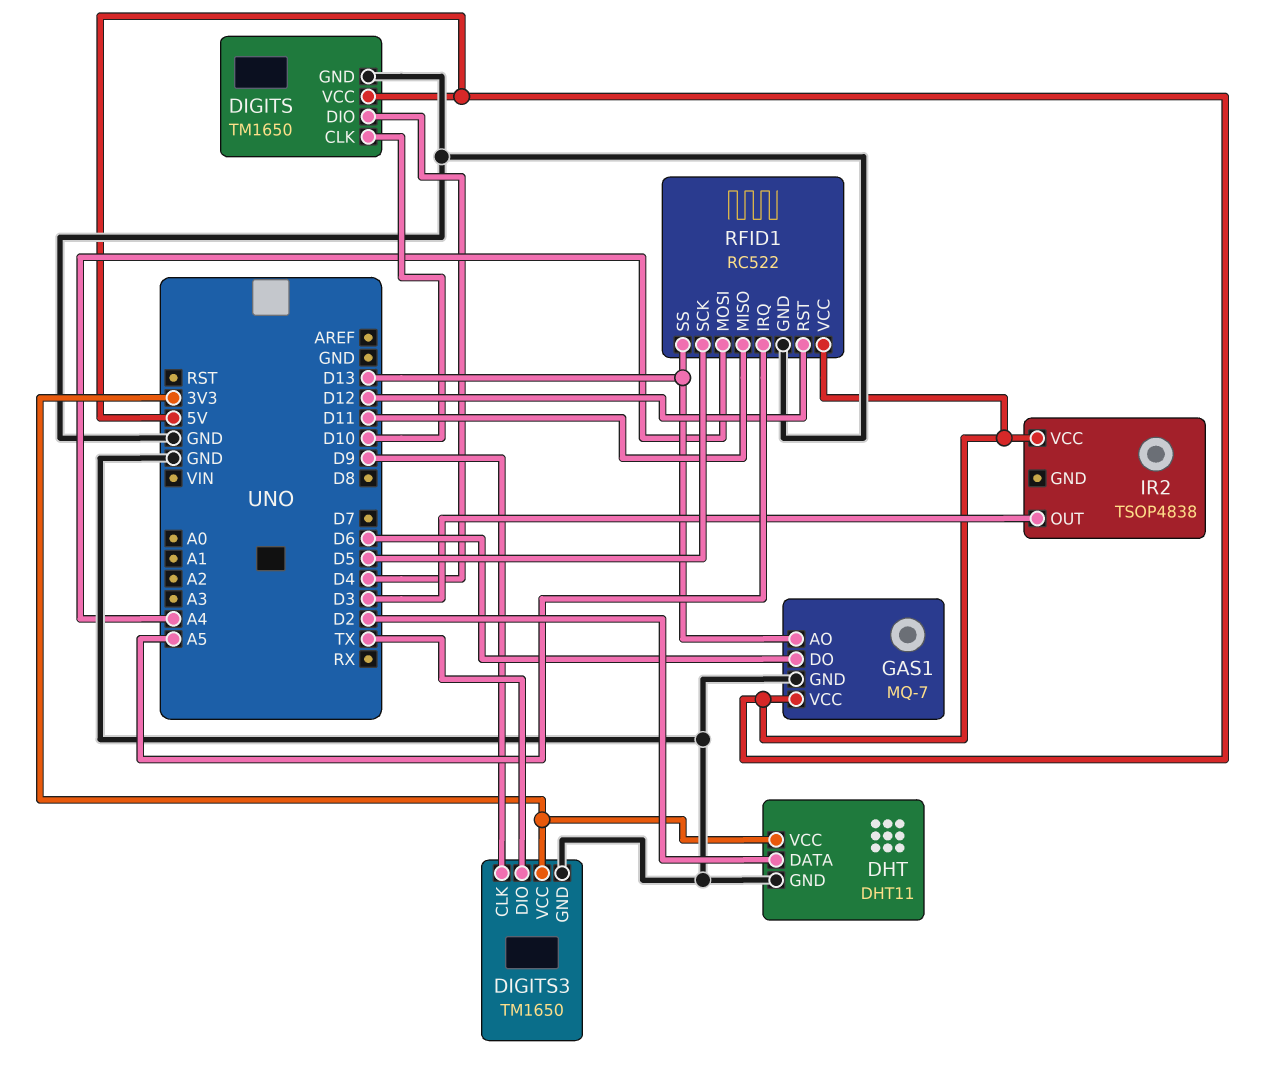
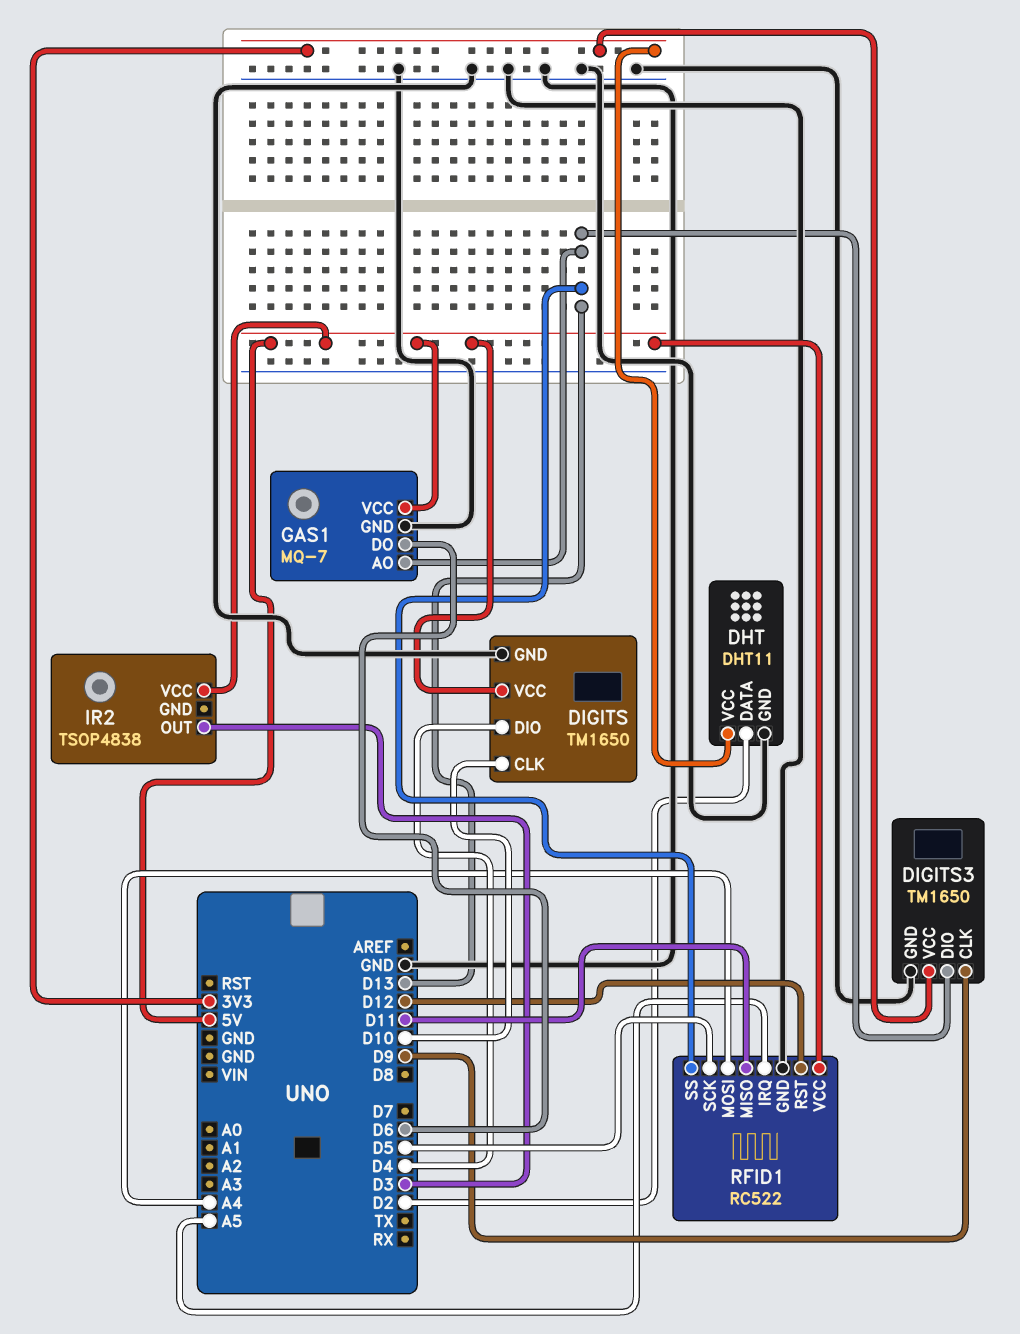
DIGITS3 pin DIO: TX -> D13

